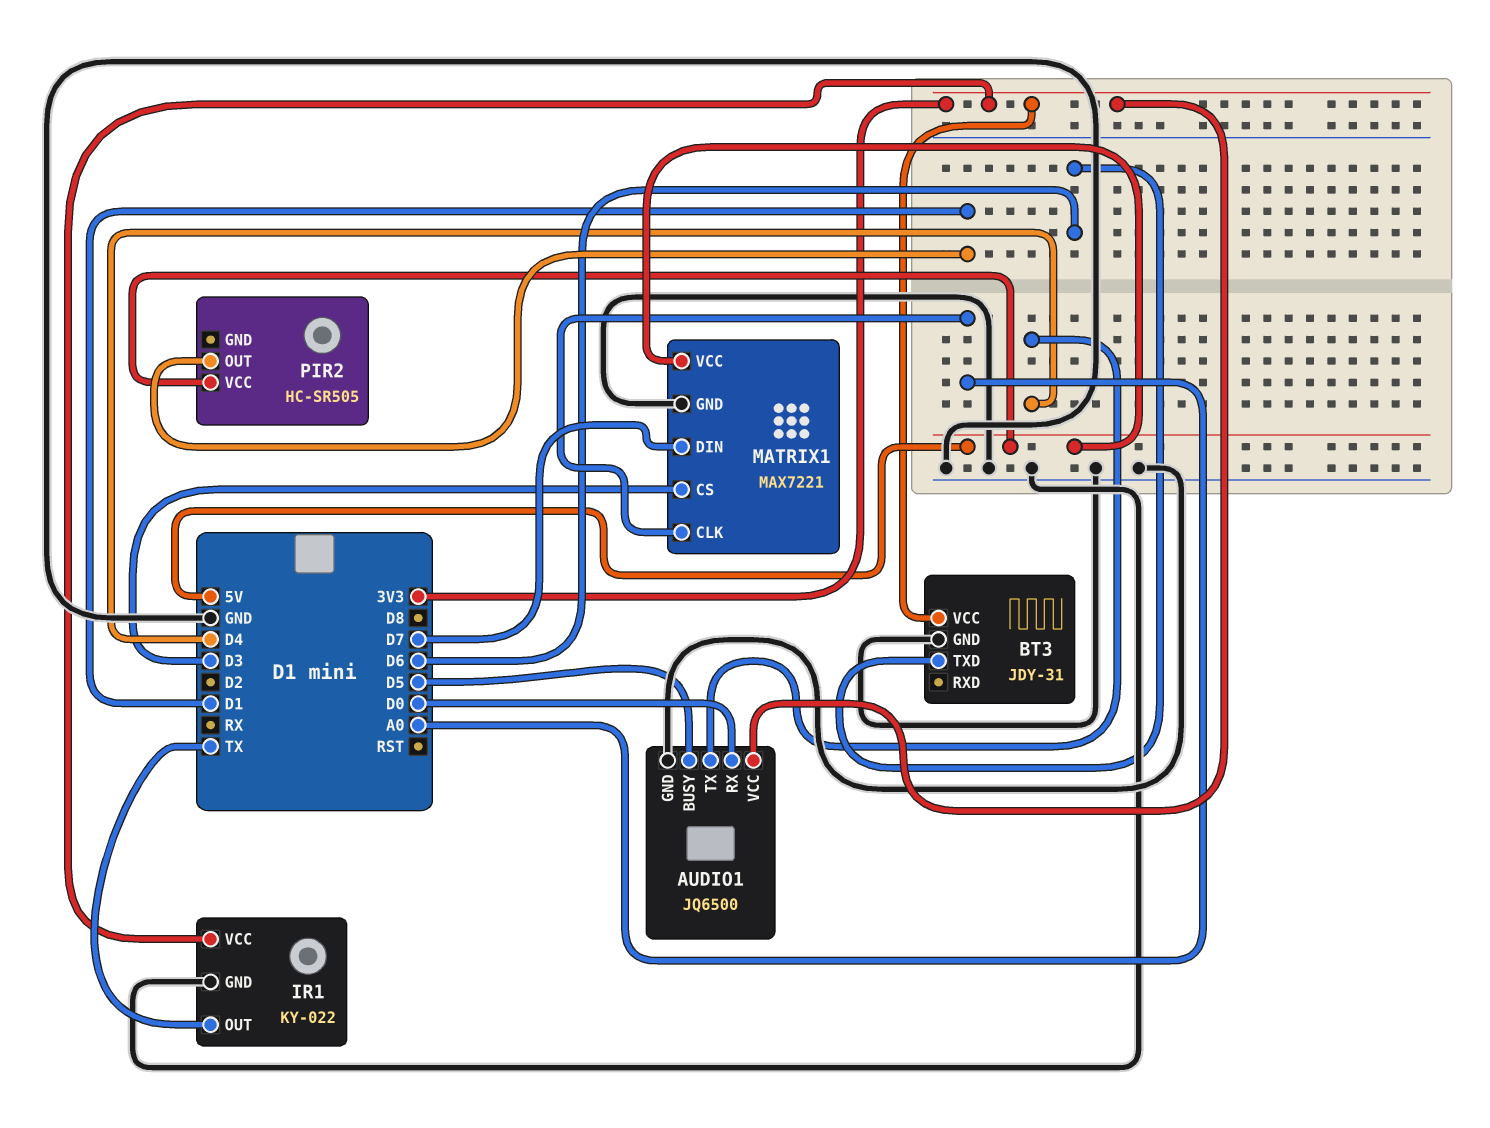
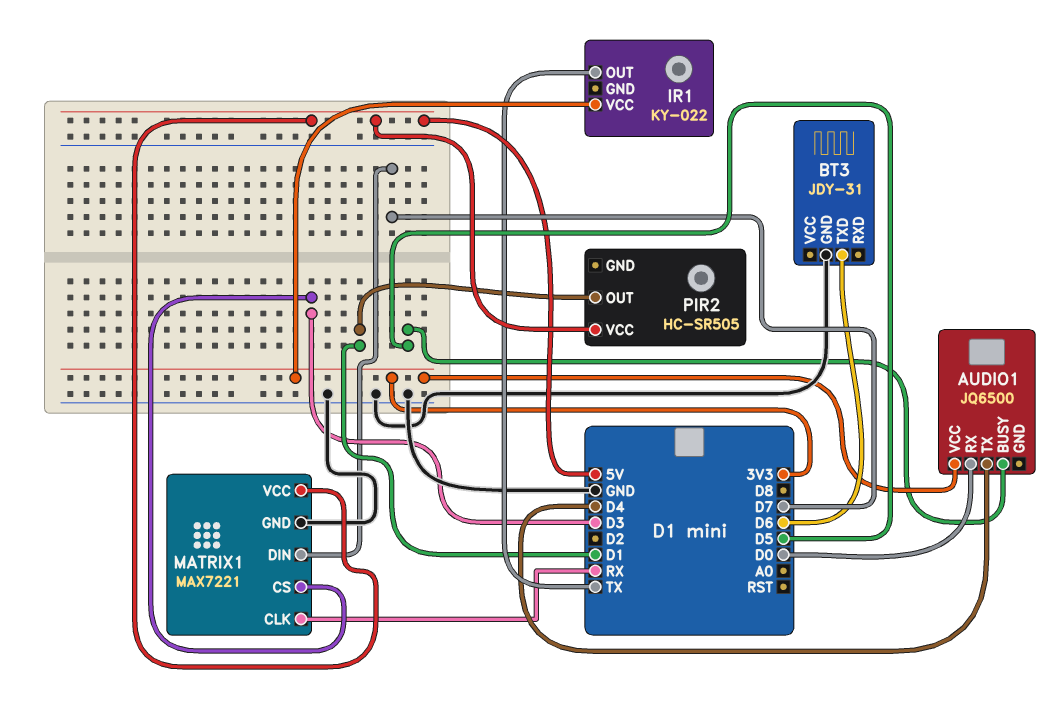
AUDIO1 pin GND: GND -> none
BT3 pin VCC: 3V3 -> none
IR1 pin GND: GND -> none
MATRIX1 pin CLK: A0 -> RX

